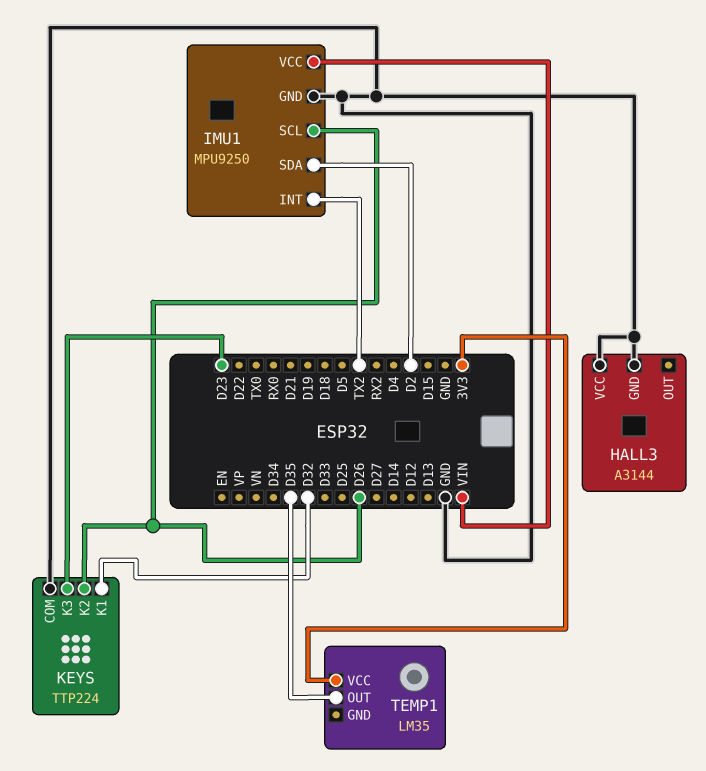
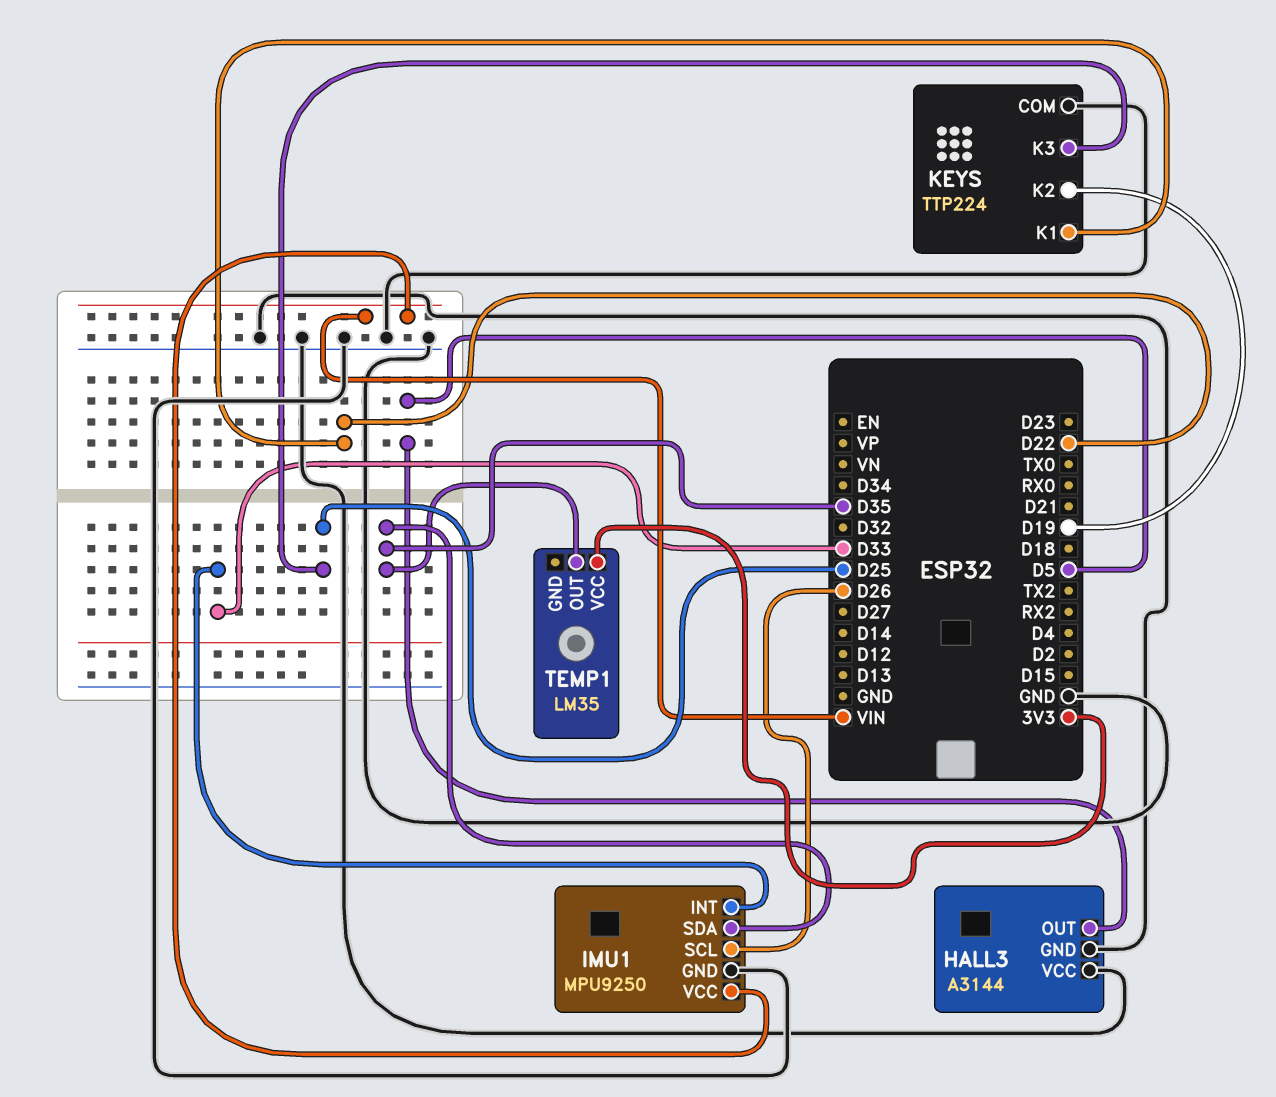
HALL3 pin OUT: none -> D5
IMU1 pin INT: TX2 -> D33
IMU1 pin SDA: D2 -> D35
KEYS pin K1: D32 -> D22
KEYS pin K2: D26 -> D19
KEYS pin K3: D23 -> D25

